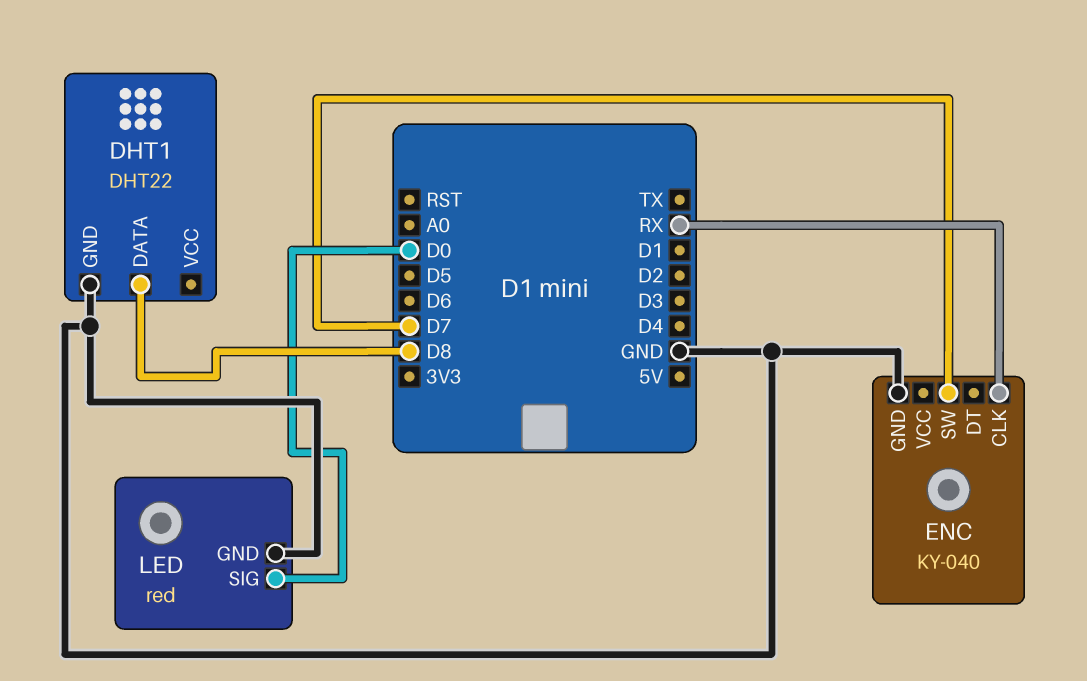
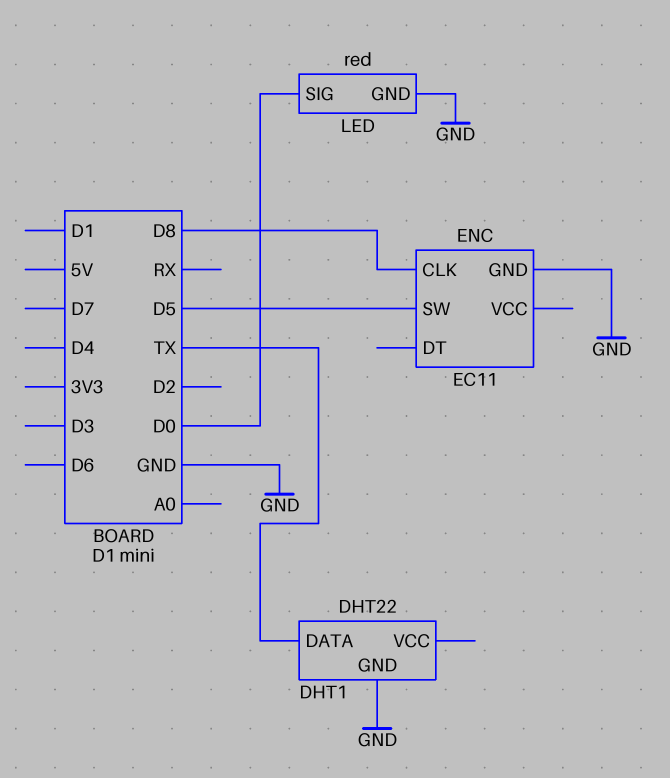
DHT1 pin DATA: D8 -> TX
ENC: KY-040 -> EC11
ENC pin CLK: RX -> D8
ENC pin SW: D7 -> D5

